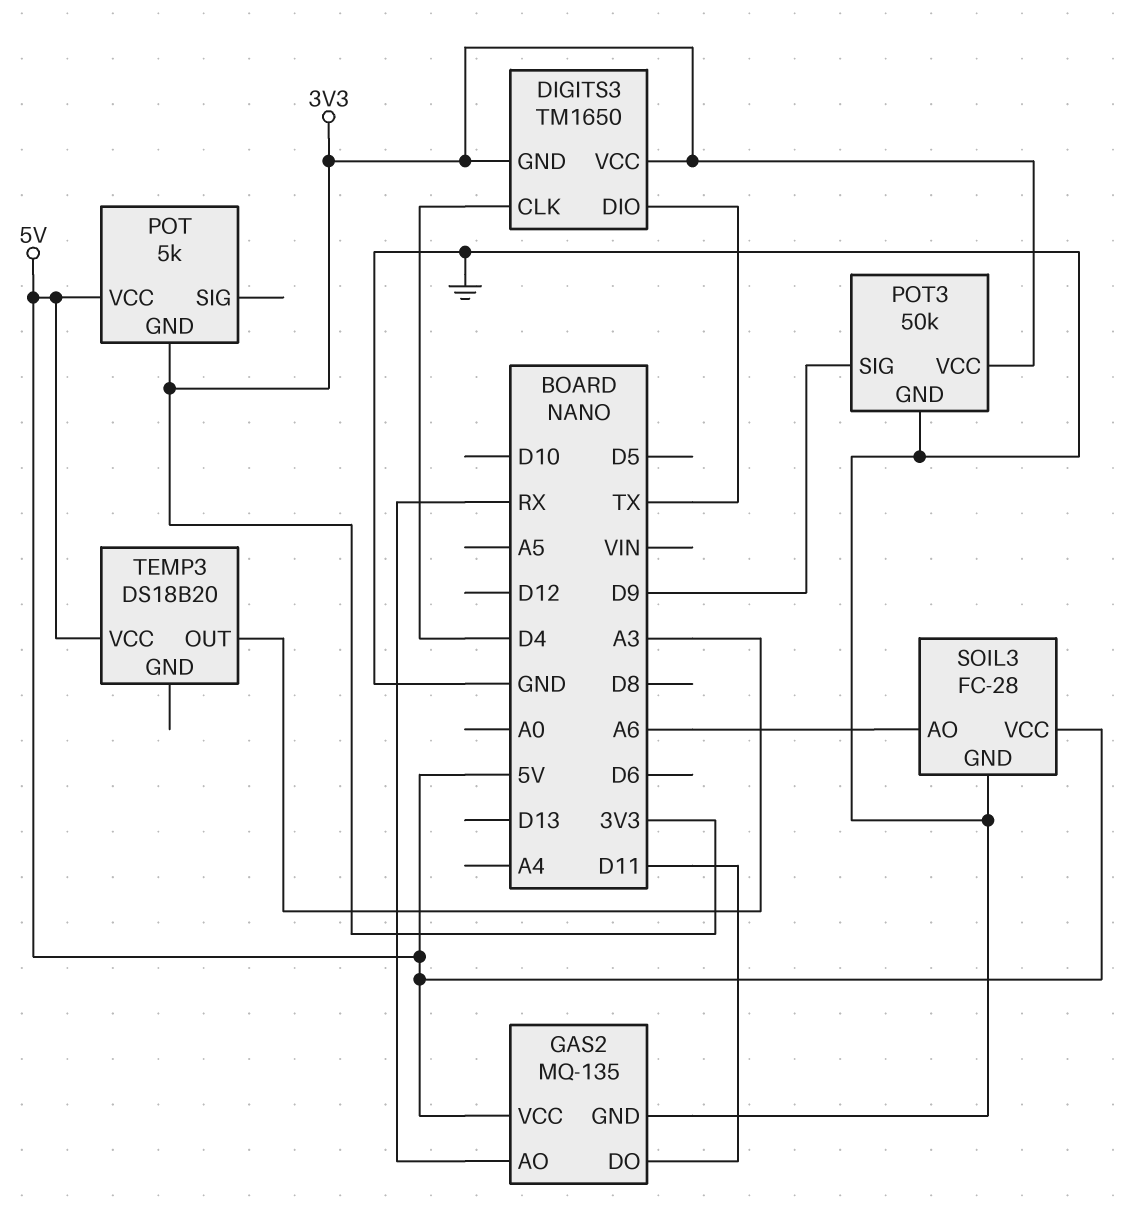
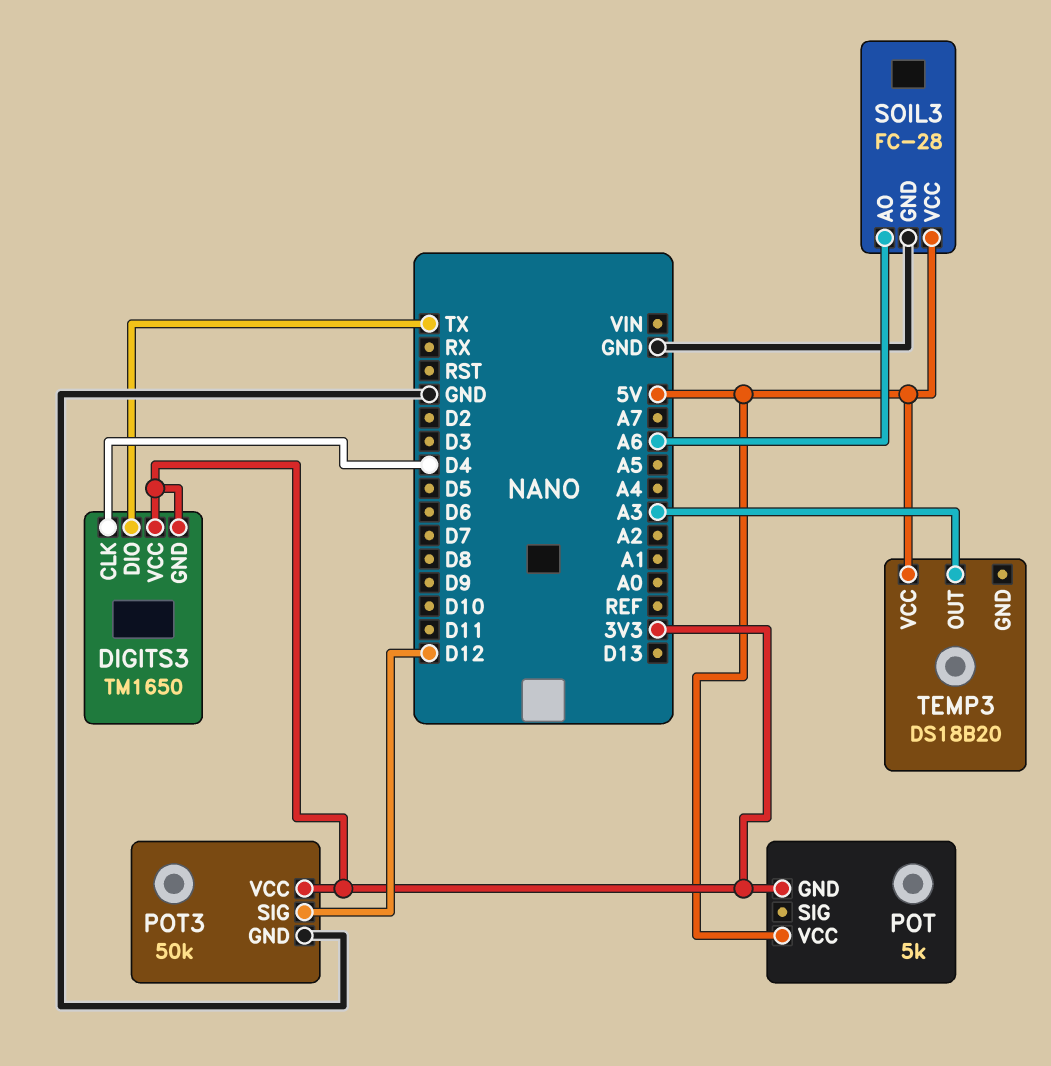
GAS2: MQ-135 -> none
GAS2 pin AO: RX -> none
GAS2 pin DO: D11 -> none
GAS2 pin GND: GND -> none
GAS2 pin VCC: 5V -> none
POT3 pin SIG: D9 -> D12

